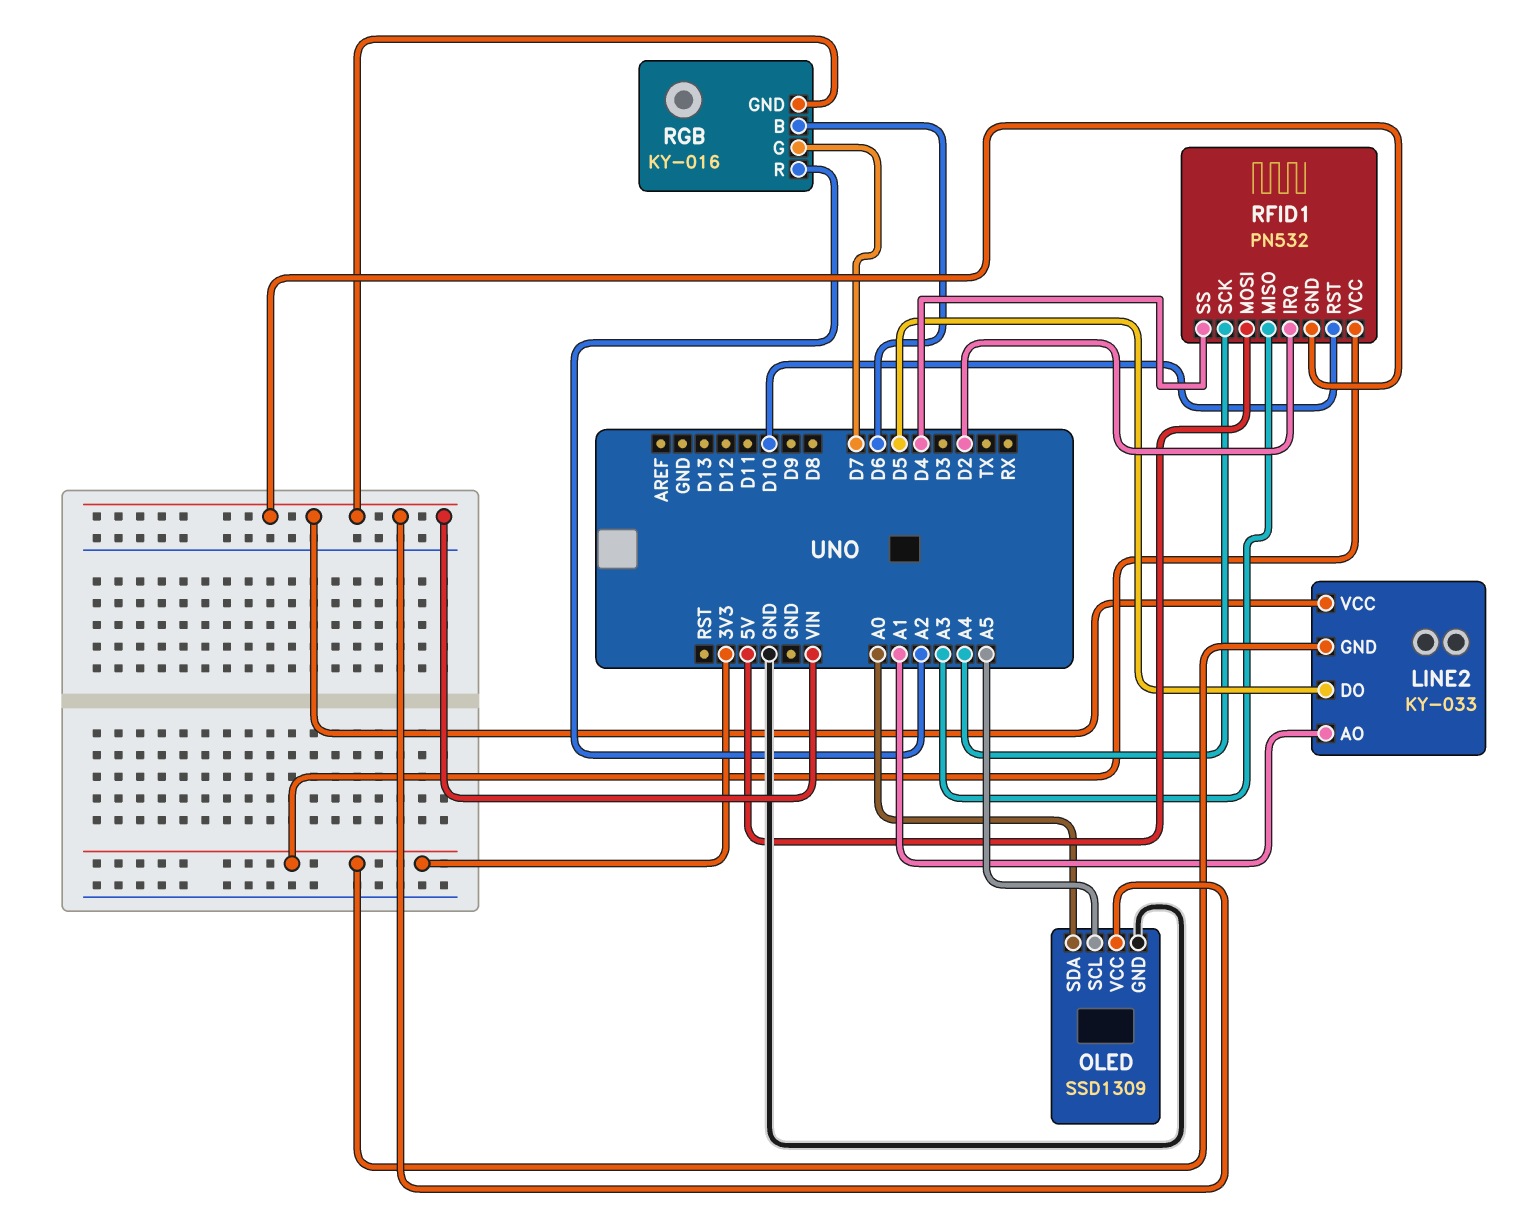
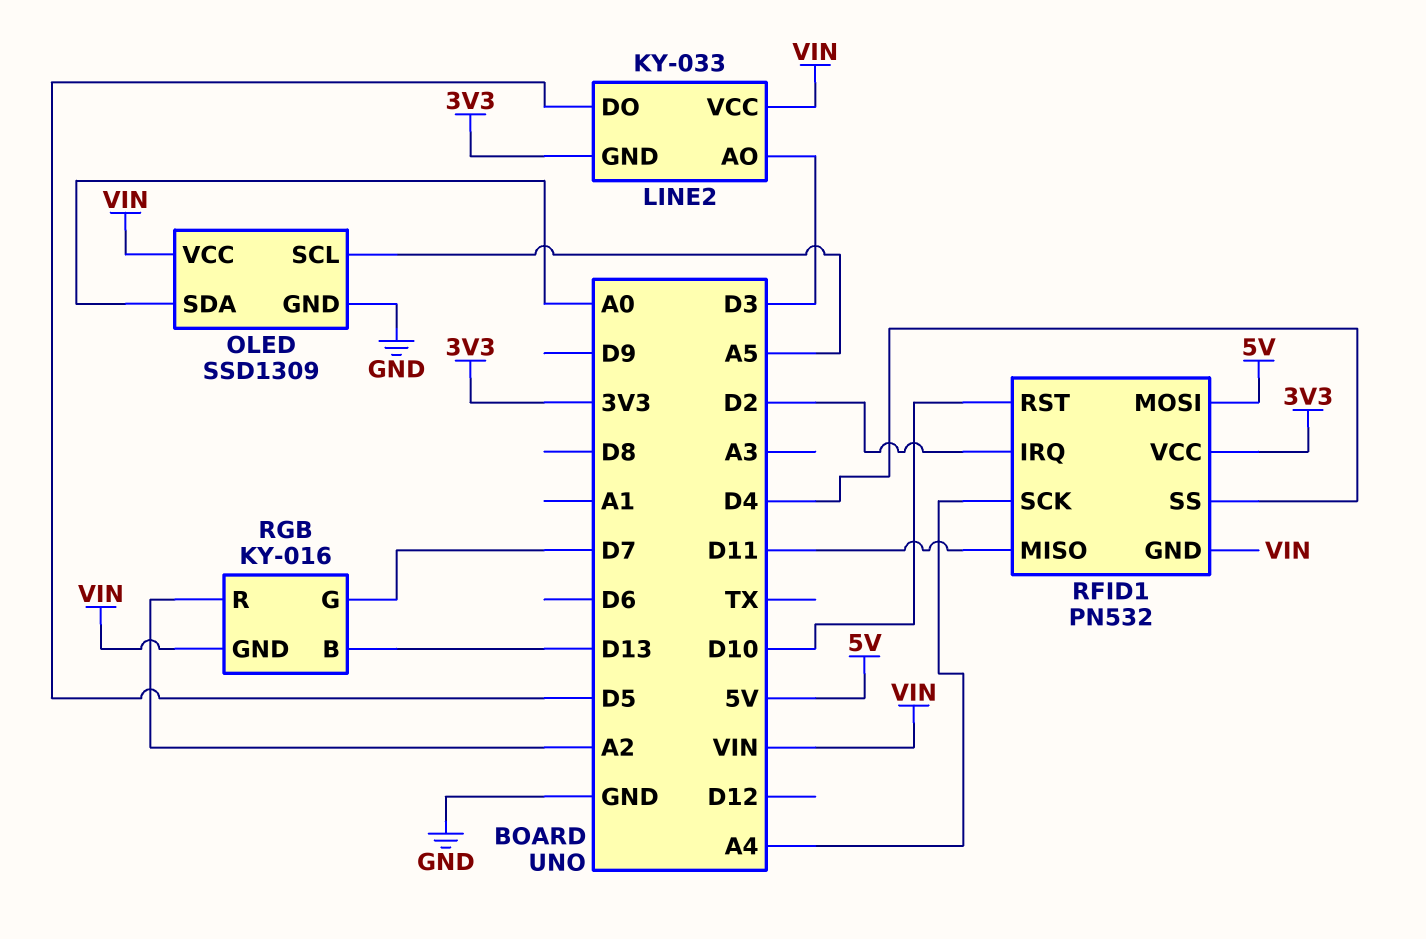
LINE2 pin AO: A1 -> D3
RFID1 pin MISO: A3 -> D11
RGB pin B: D6 -> D13

